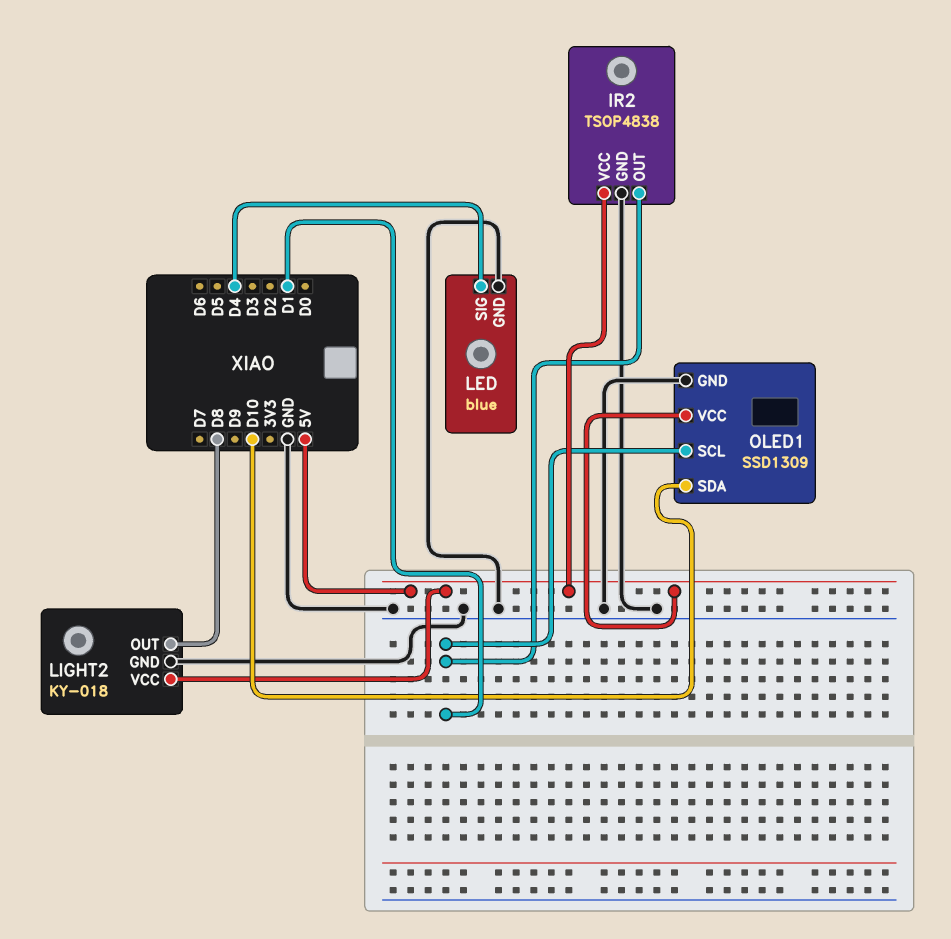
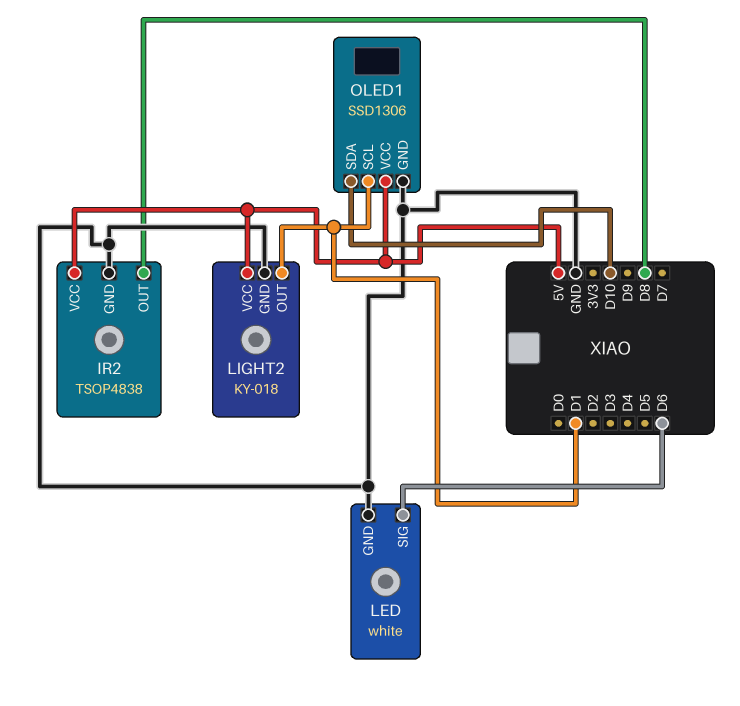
IR2 pin OUT: D1 -> D8
LED: blue -> white
LED pin SIG: D4 -> D6
LIGHT2 pin OUT: D8 -> D1
OLED1: SSD1309 -> SSD1306

